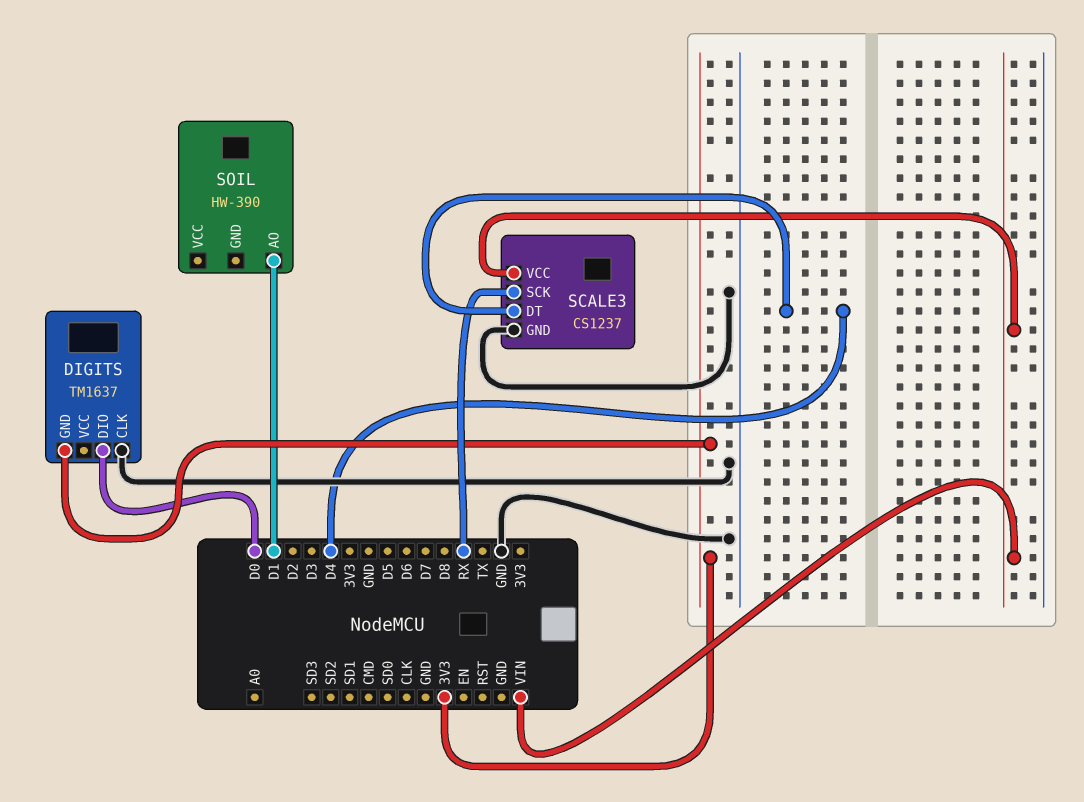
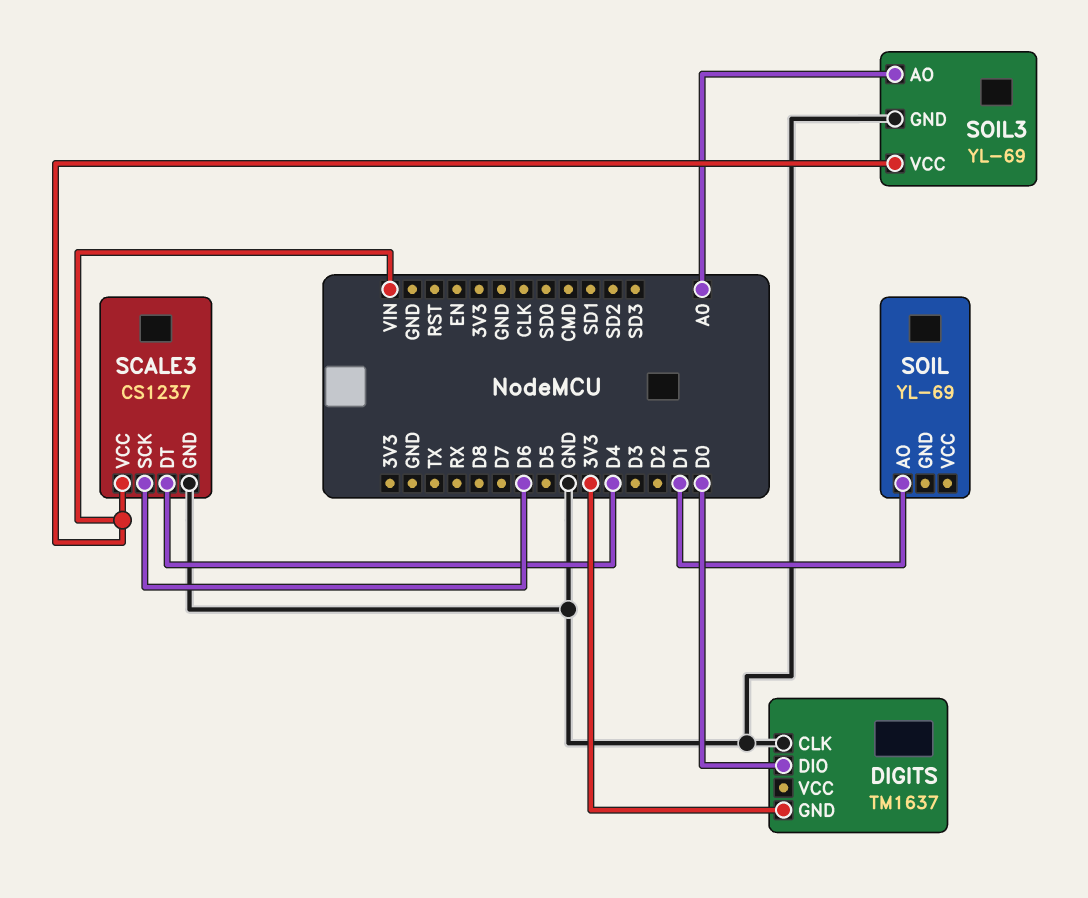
SCALE3 pin SCK: RX -> D6
SOIL: HW-390 -> YL-69
SOIL3: none -> YL-69
SOIL3 pin AO: none -> A0
SOIL3 pin GND: none -> GND
SOIL3 pin VCC: none -> VIN

